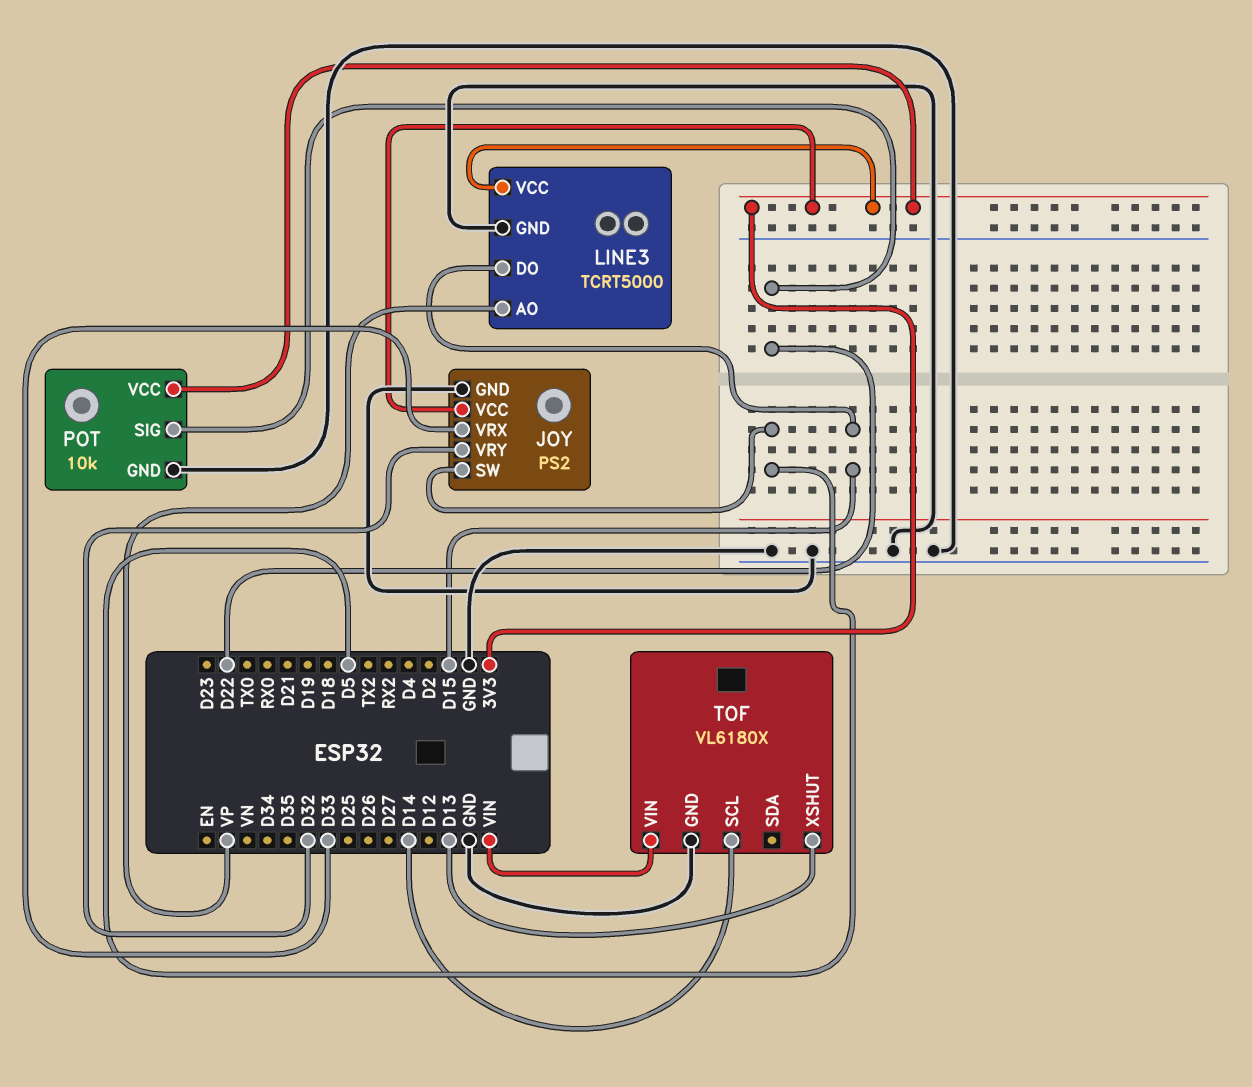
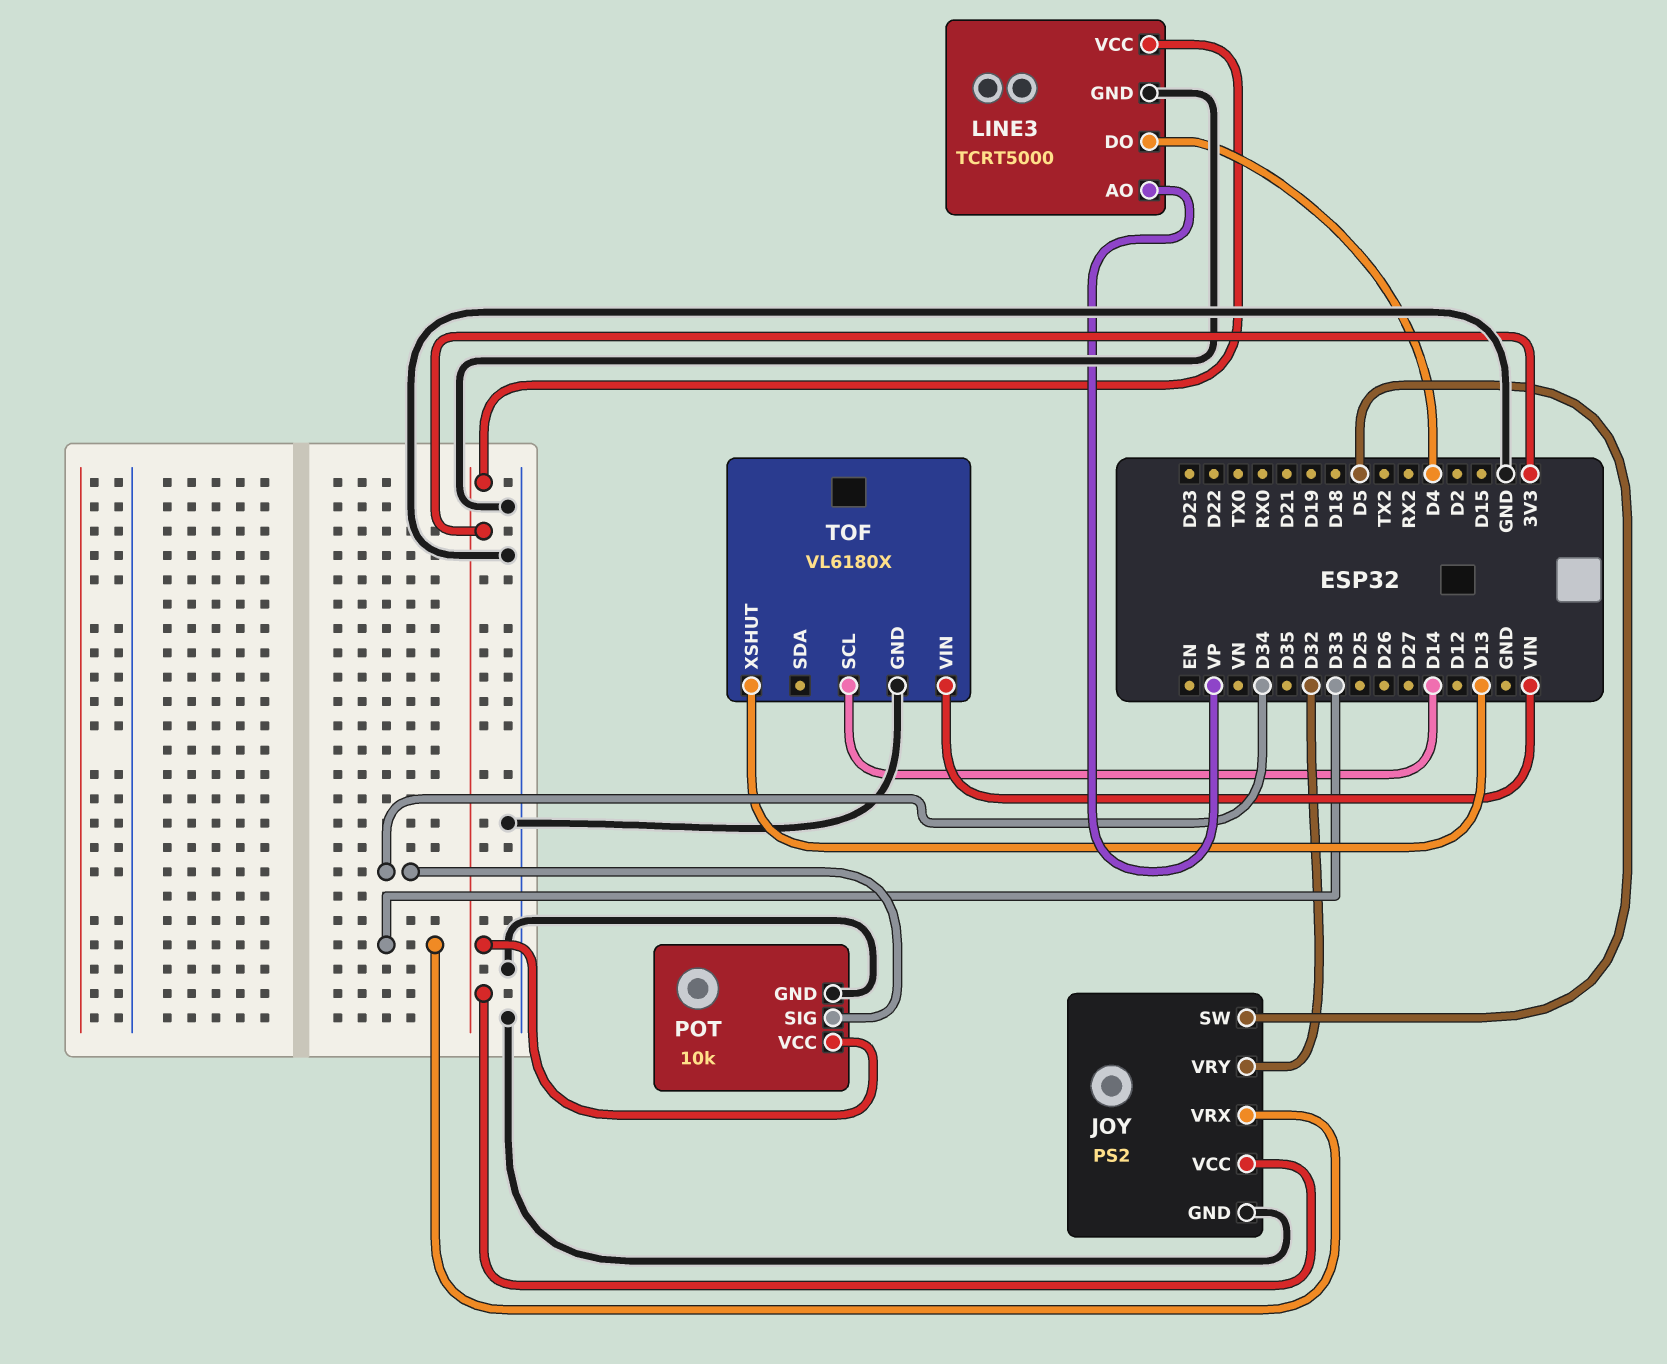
LINE3 pin DO: D15 -> D4
POT pin SIG: D22 -> D34

